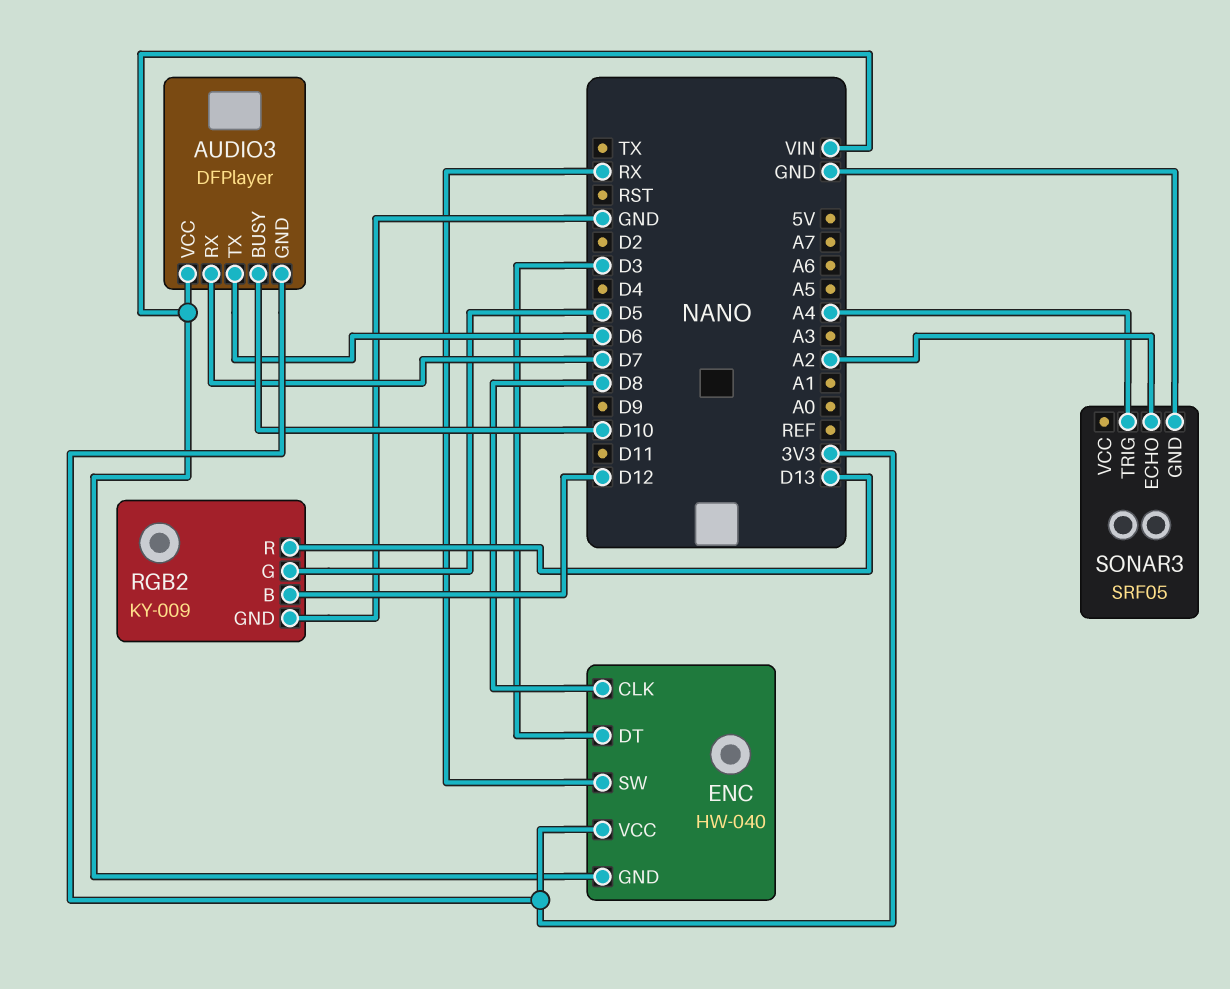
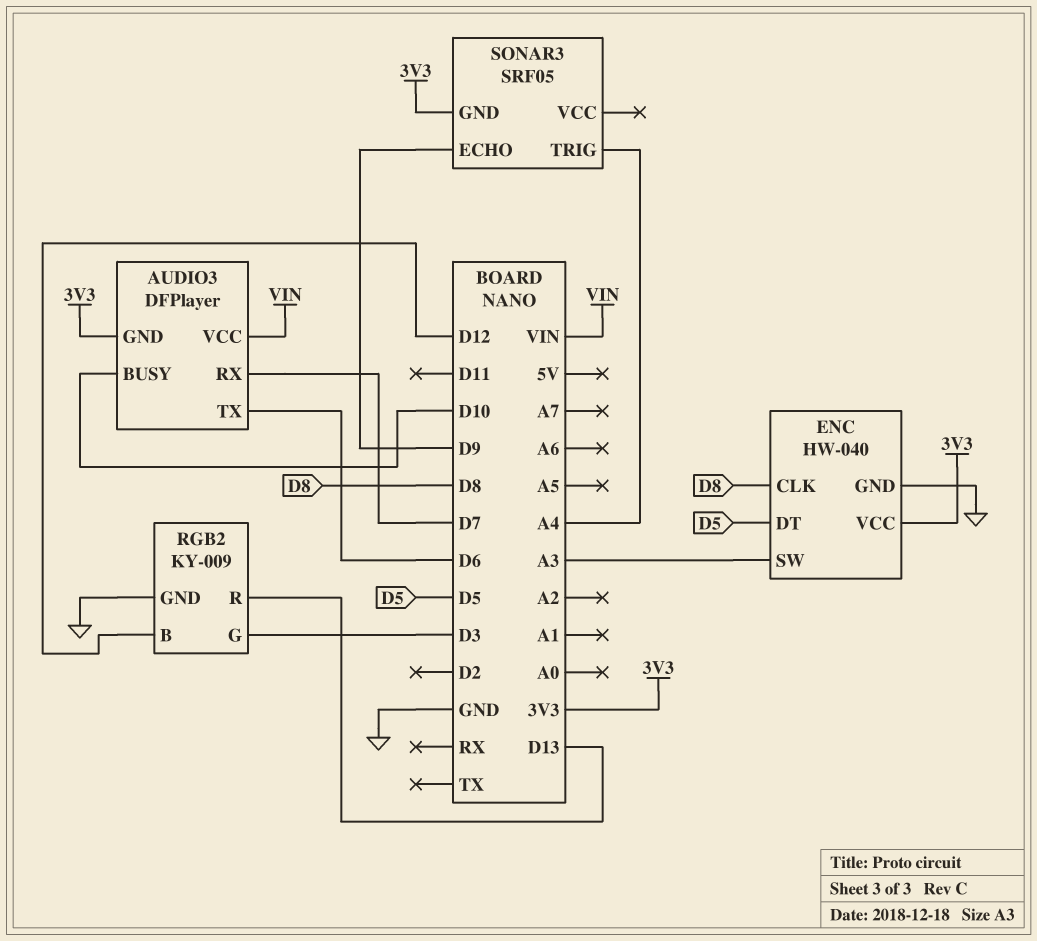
ENC pin DT: D3 -> D5
ENC pin GND: VIN -> GND
ENC pin SW: RX -> A3
RGB2 pin G: D5 -> D3
SONAR3 pin ECHO: A2 -> D9
SONAR3 pin GND: GND -> 3V3

